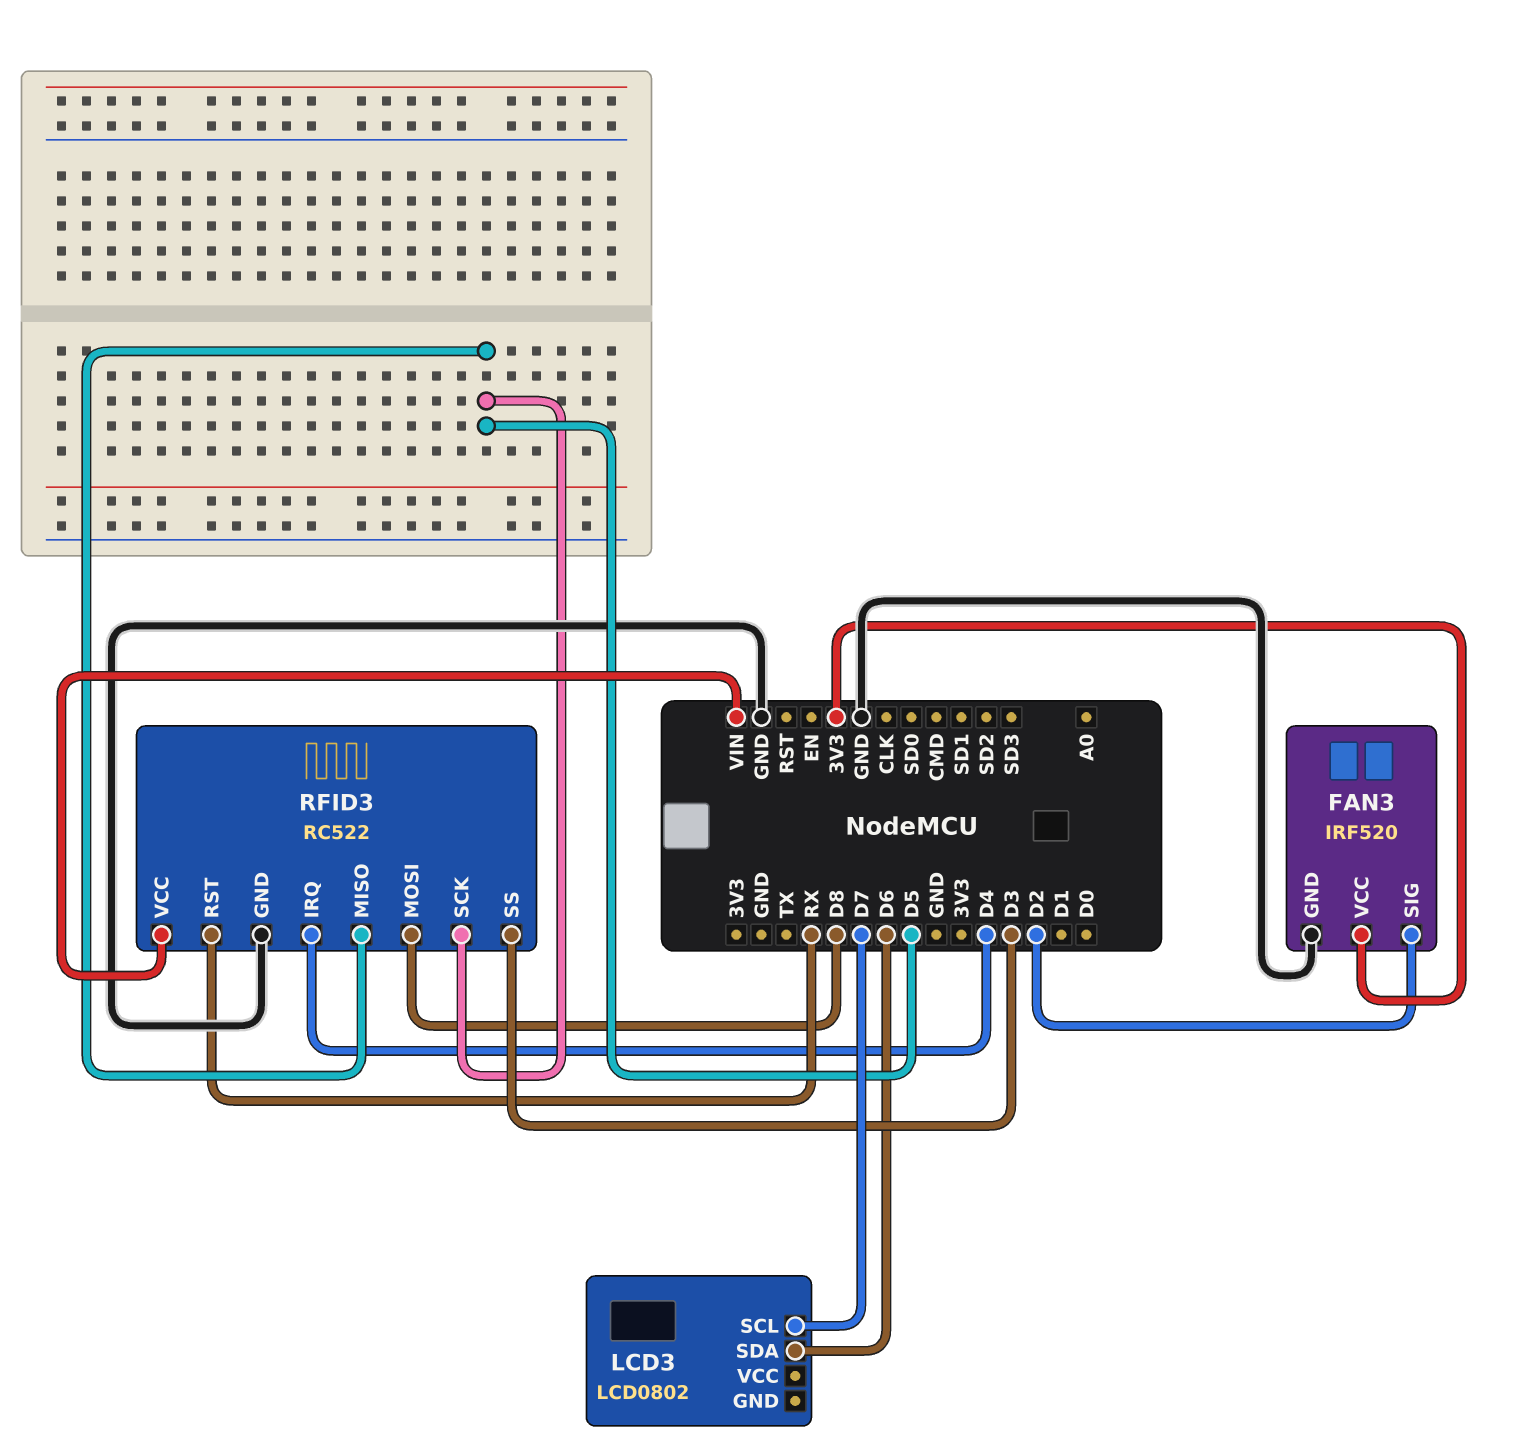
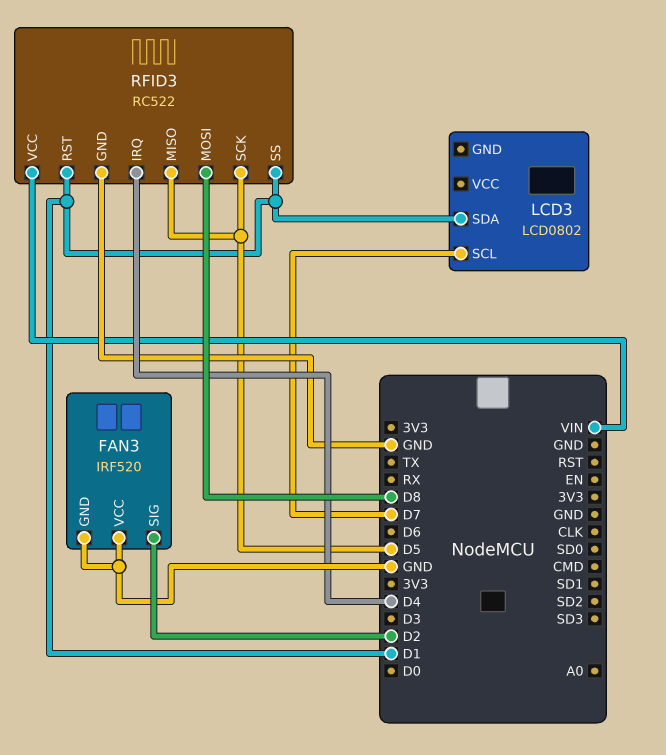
FAN3 pin VCC: 3V3 -> GND
LCD3 pin SDA: D6 -> D1
RFID3 pin RST: RX -> D1
RFID3 pin SS: D3 -> D1

